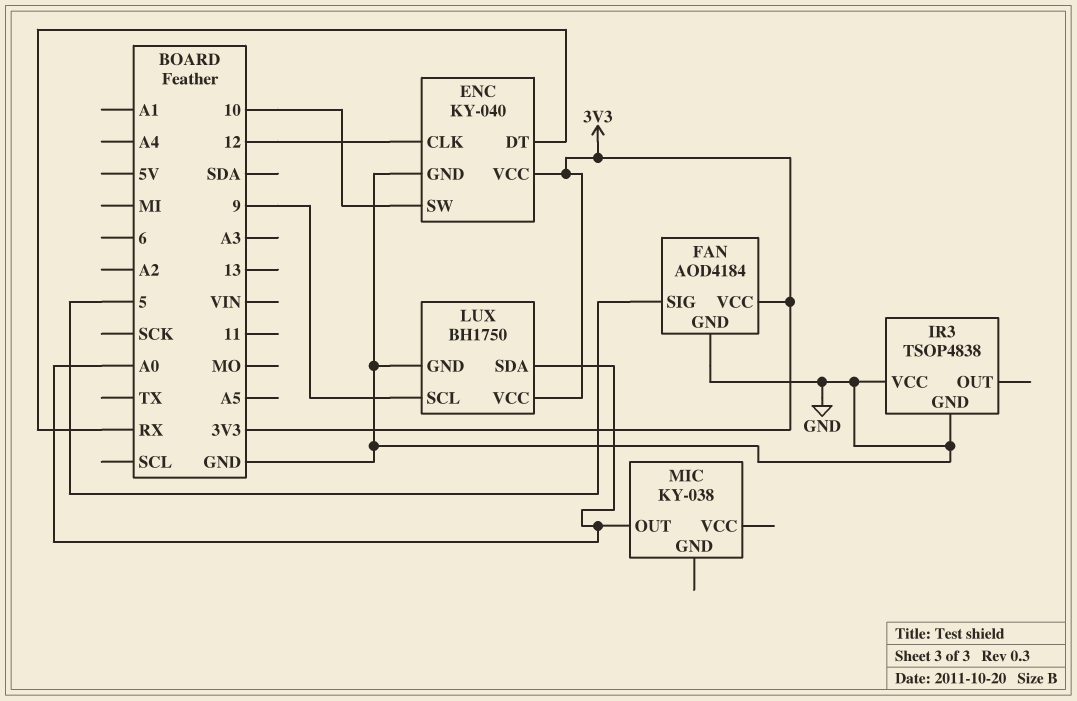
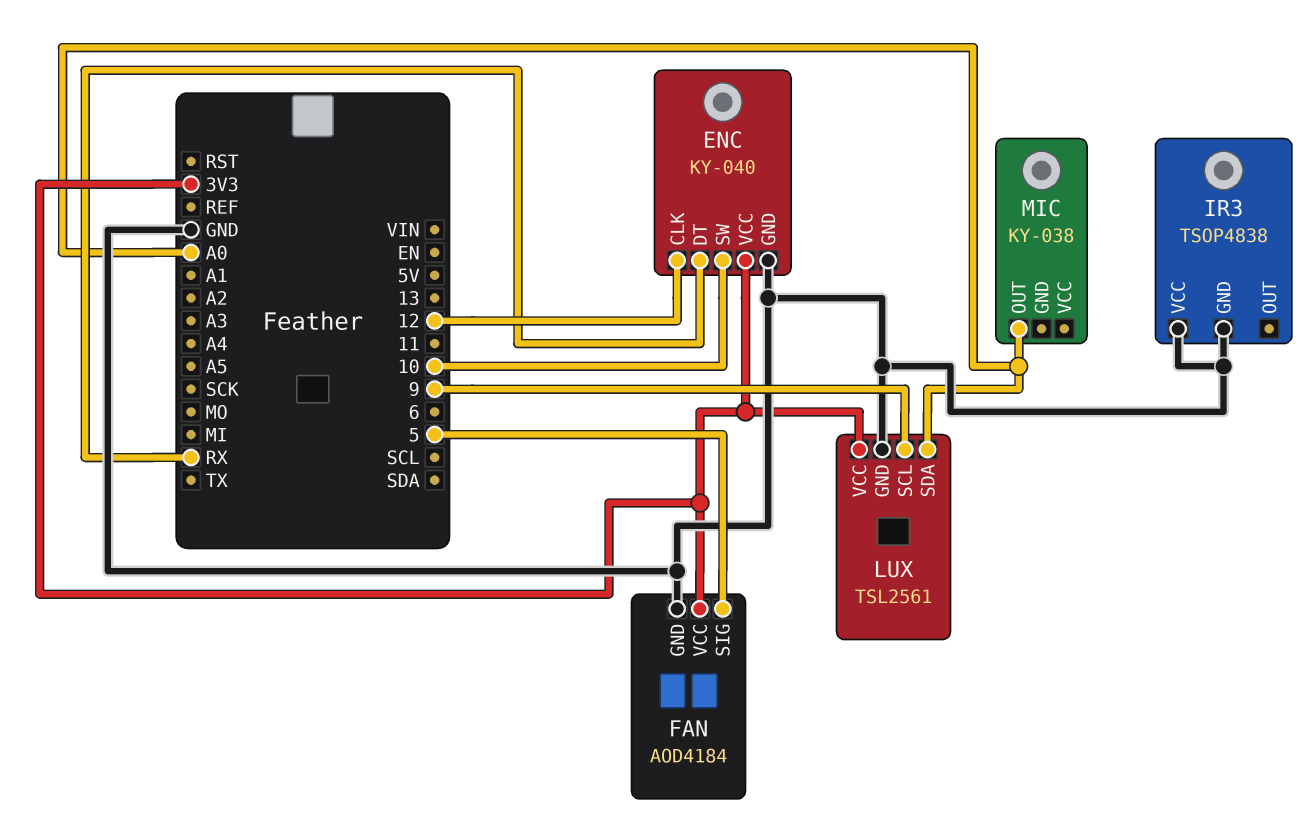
LUX: BH1750 -> TSL2561

